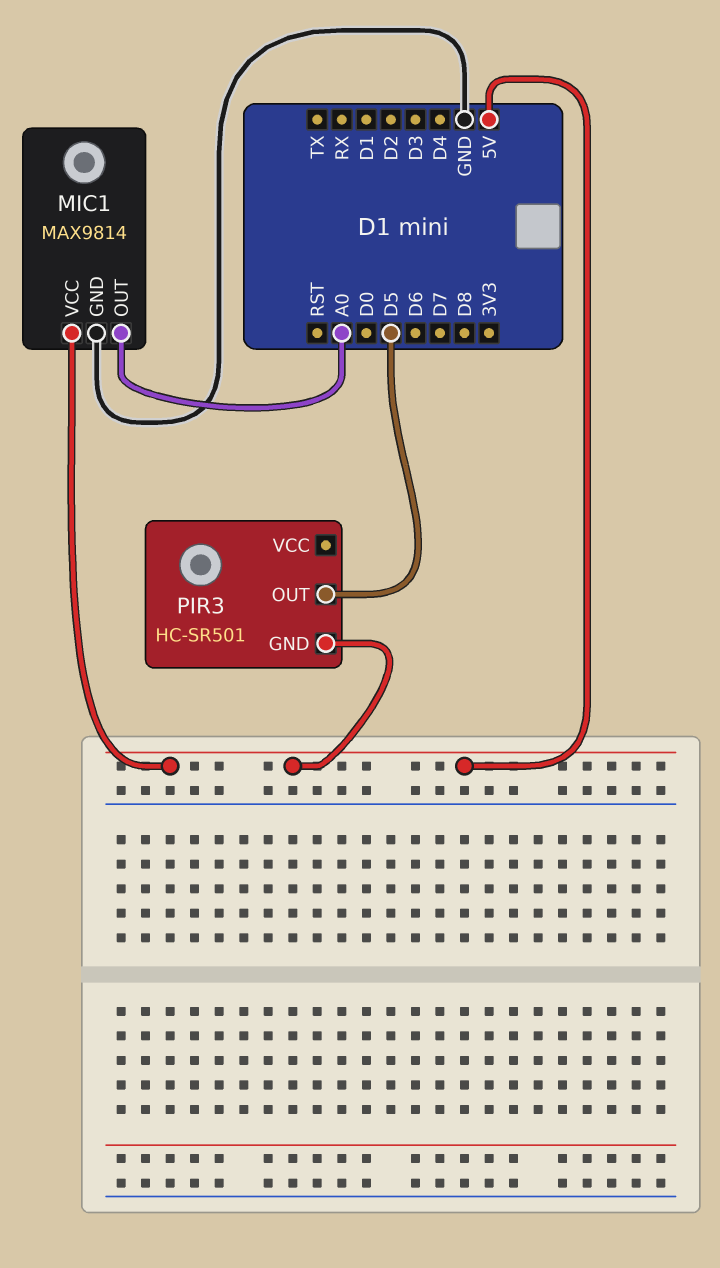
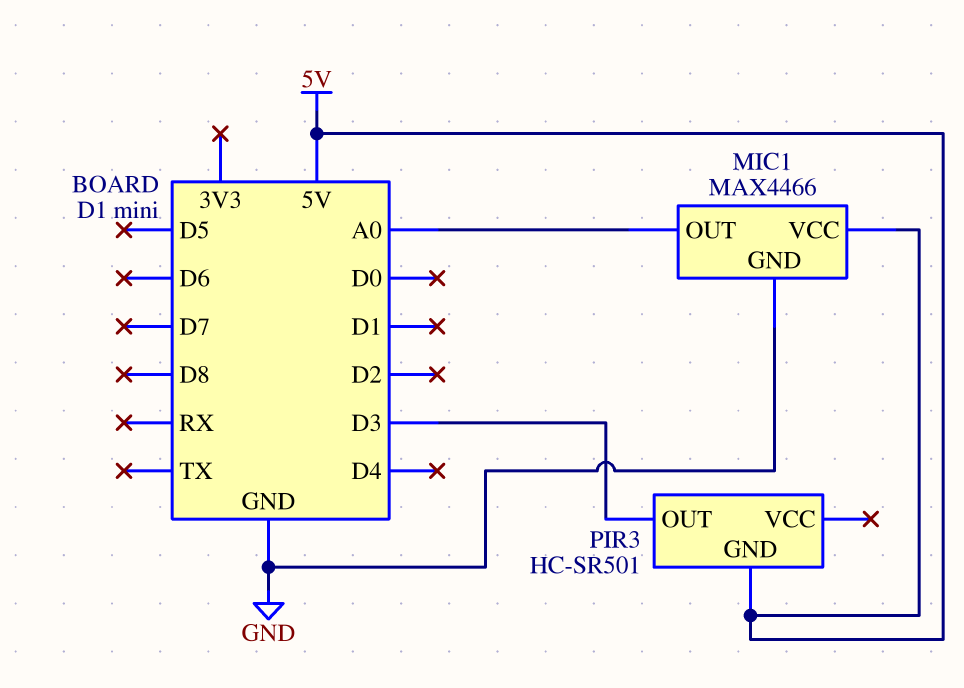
MIC1: MAX9814 -> MAX4466
PIR3 pin OUT: D5 -> D3

